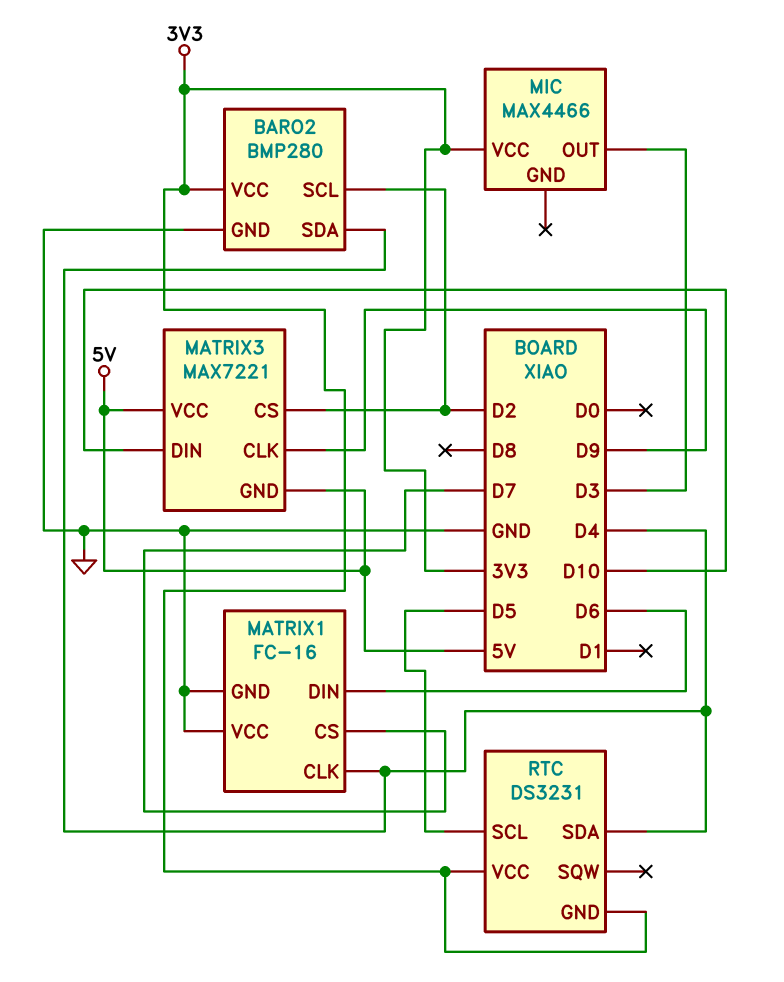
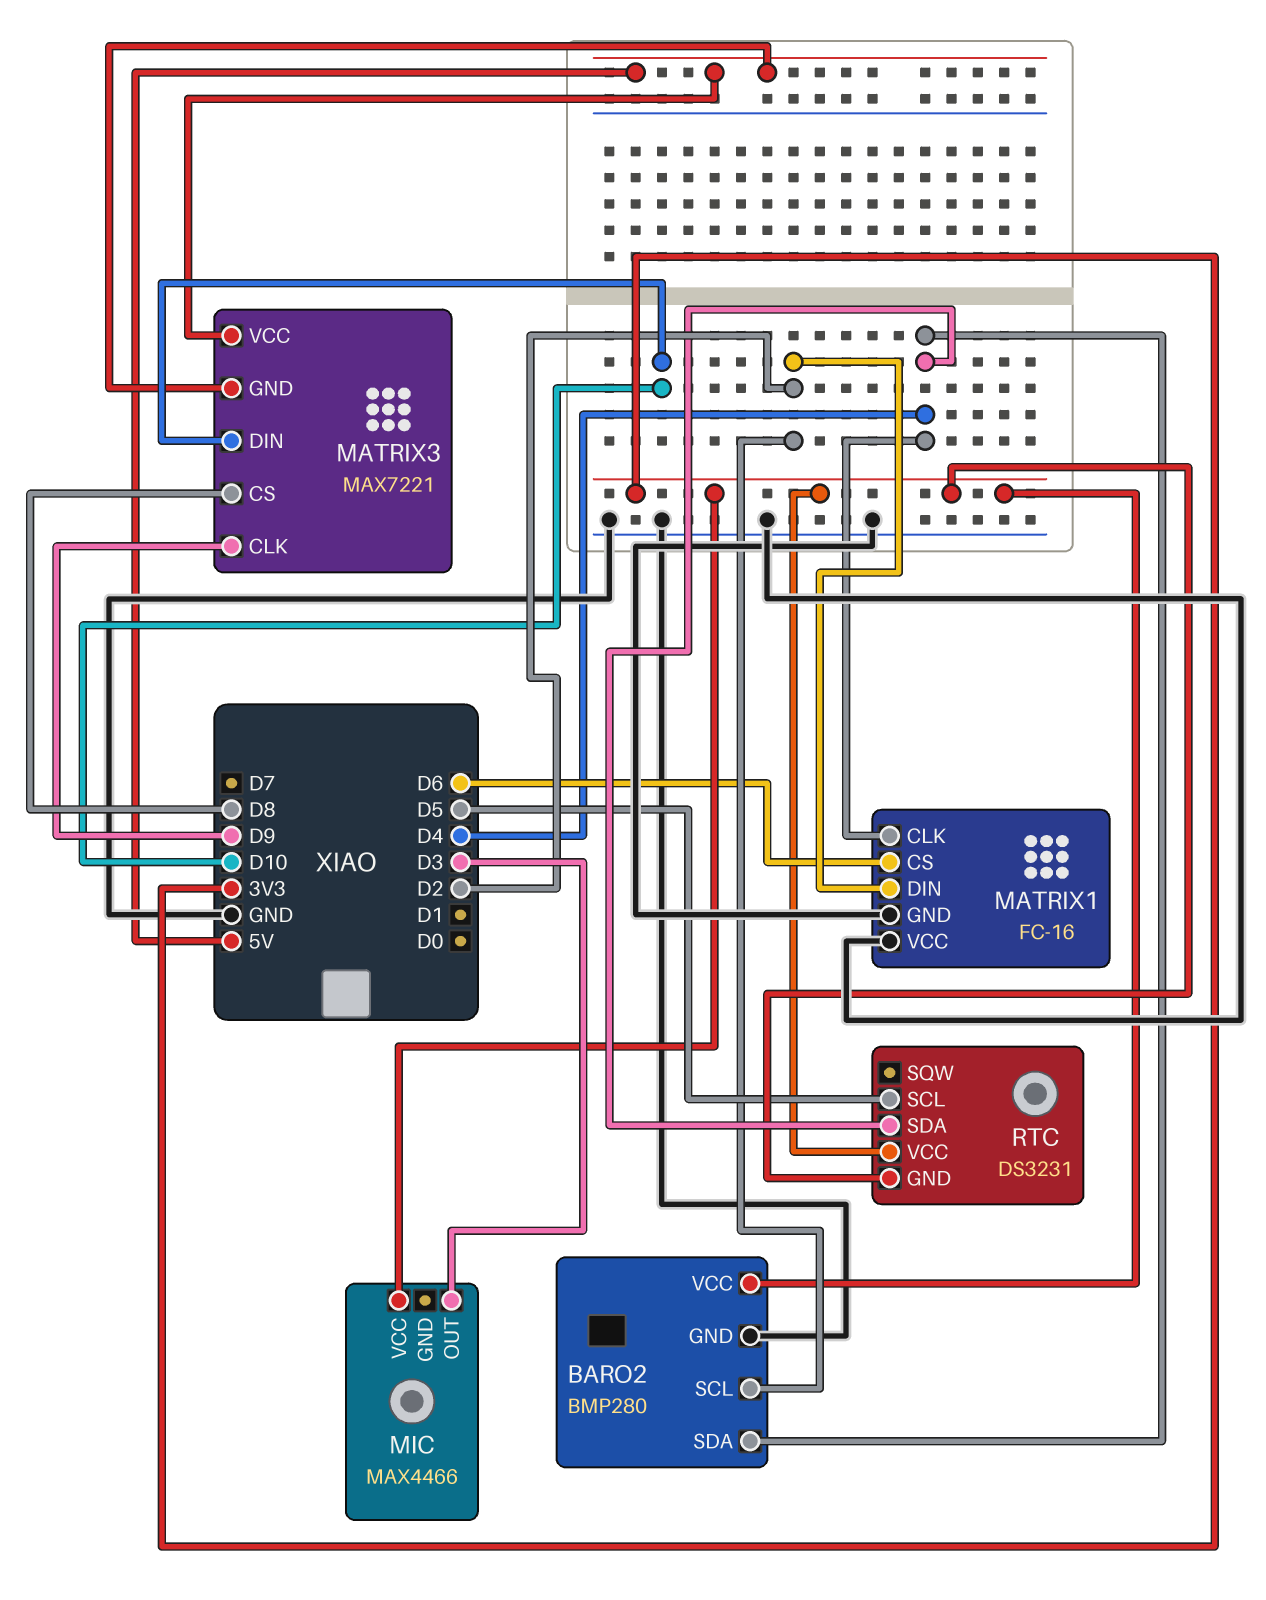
MATRIX1 pin CS: D7 -> D6
MATRIX1 pin DIN: D6 -> D2
MATRIX3 pin CS: D2 -> D8

